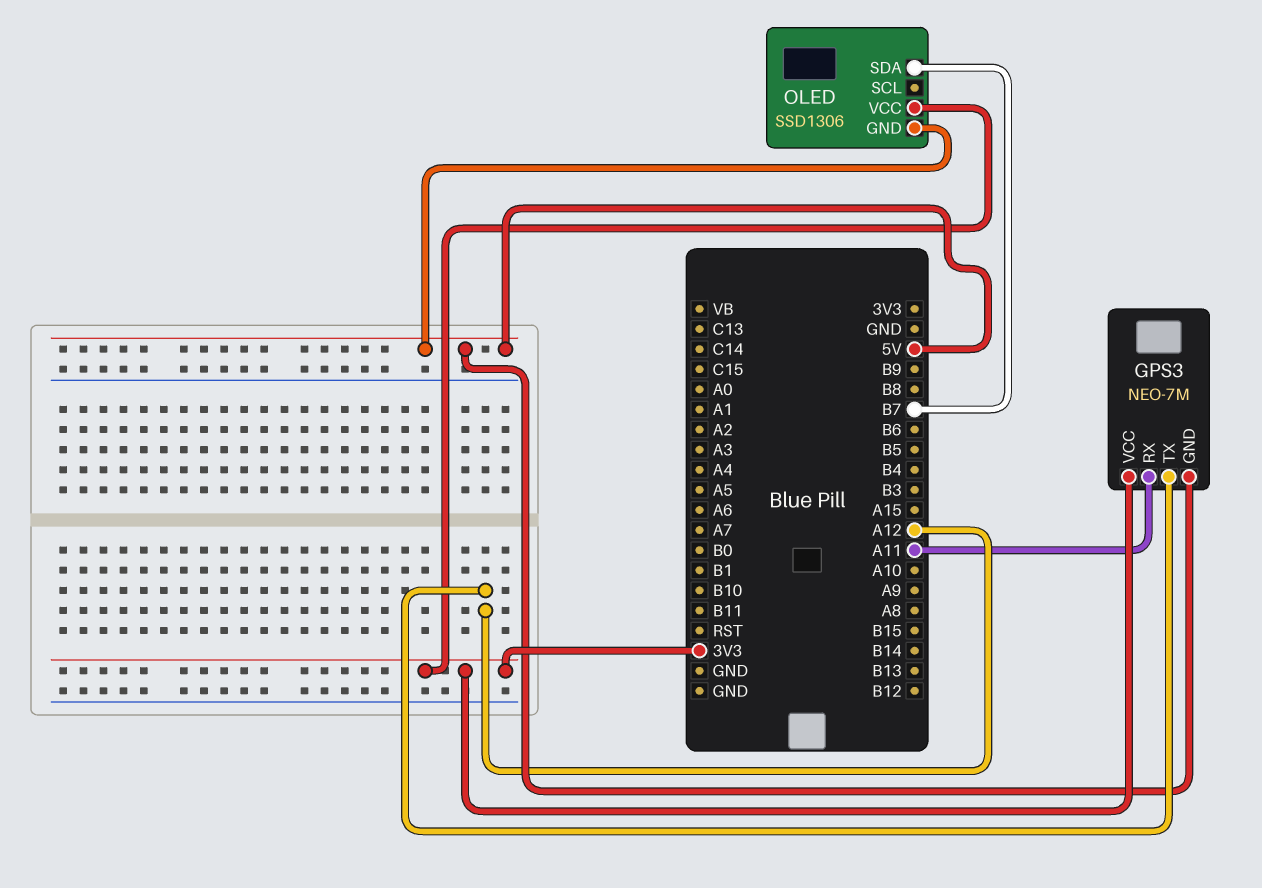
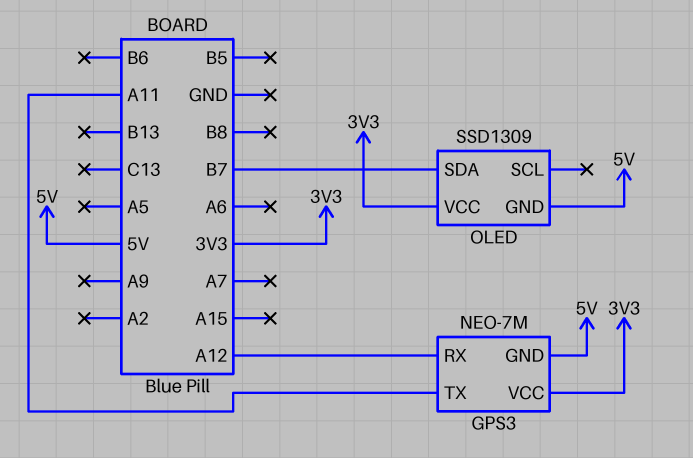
GPS3 pin RX: A11 -> A12
GPS3 pin TX: A12 -> A11
OLED: SSD1306 -> SSD1309

